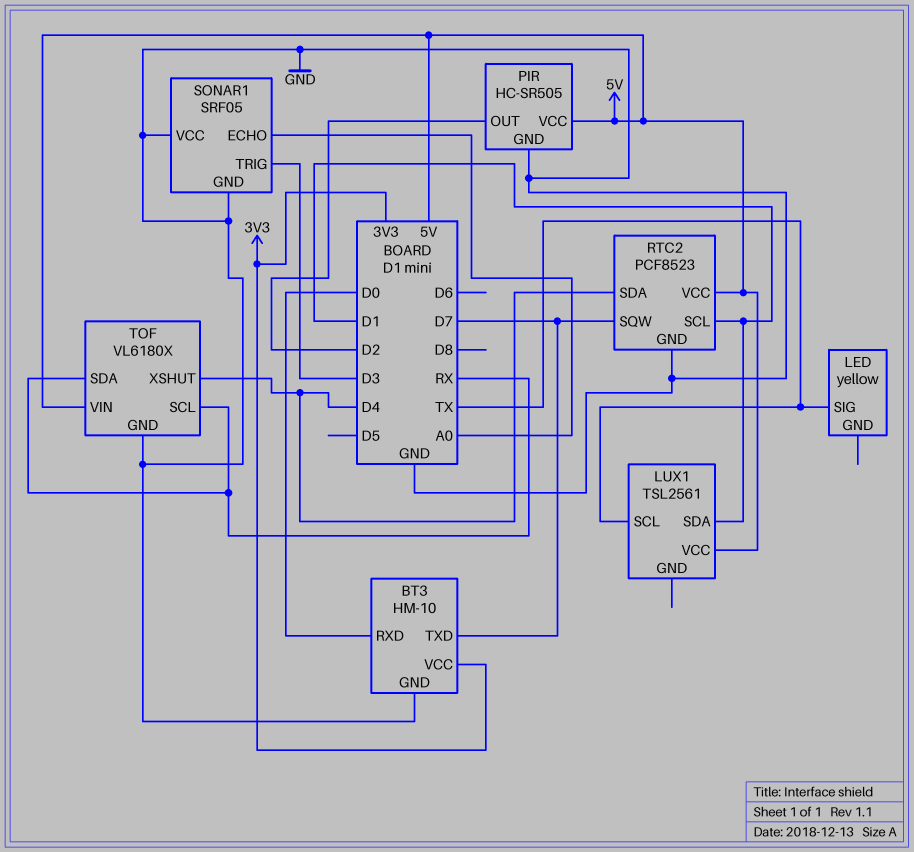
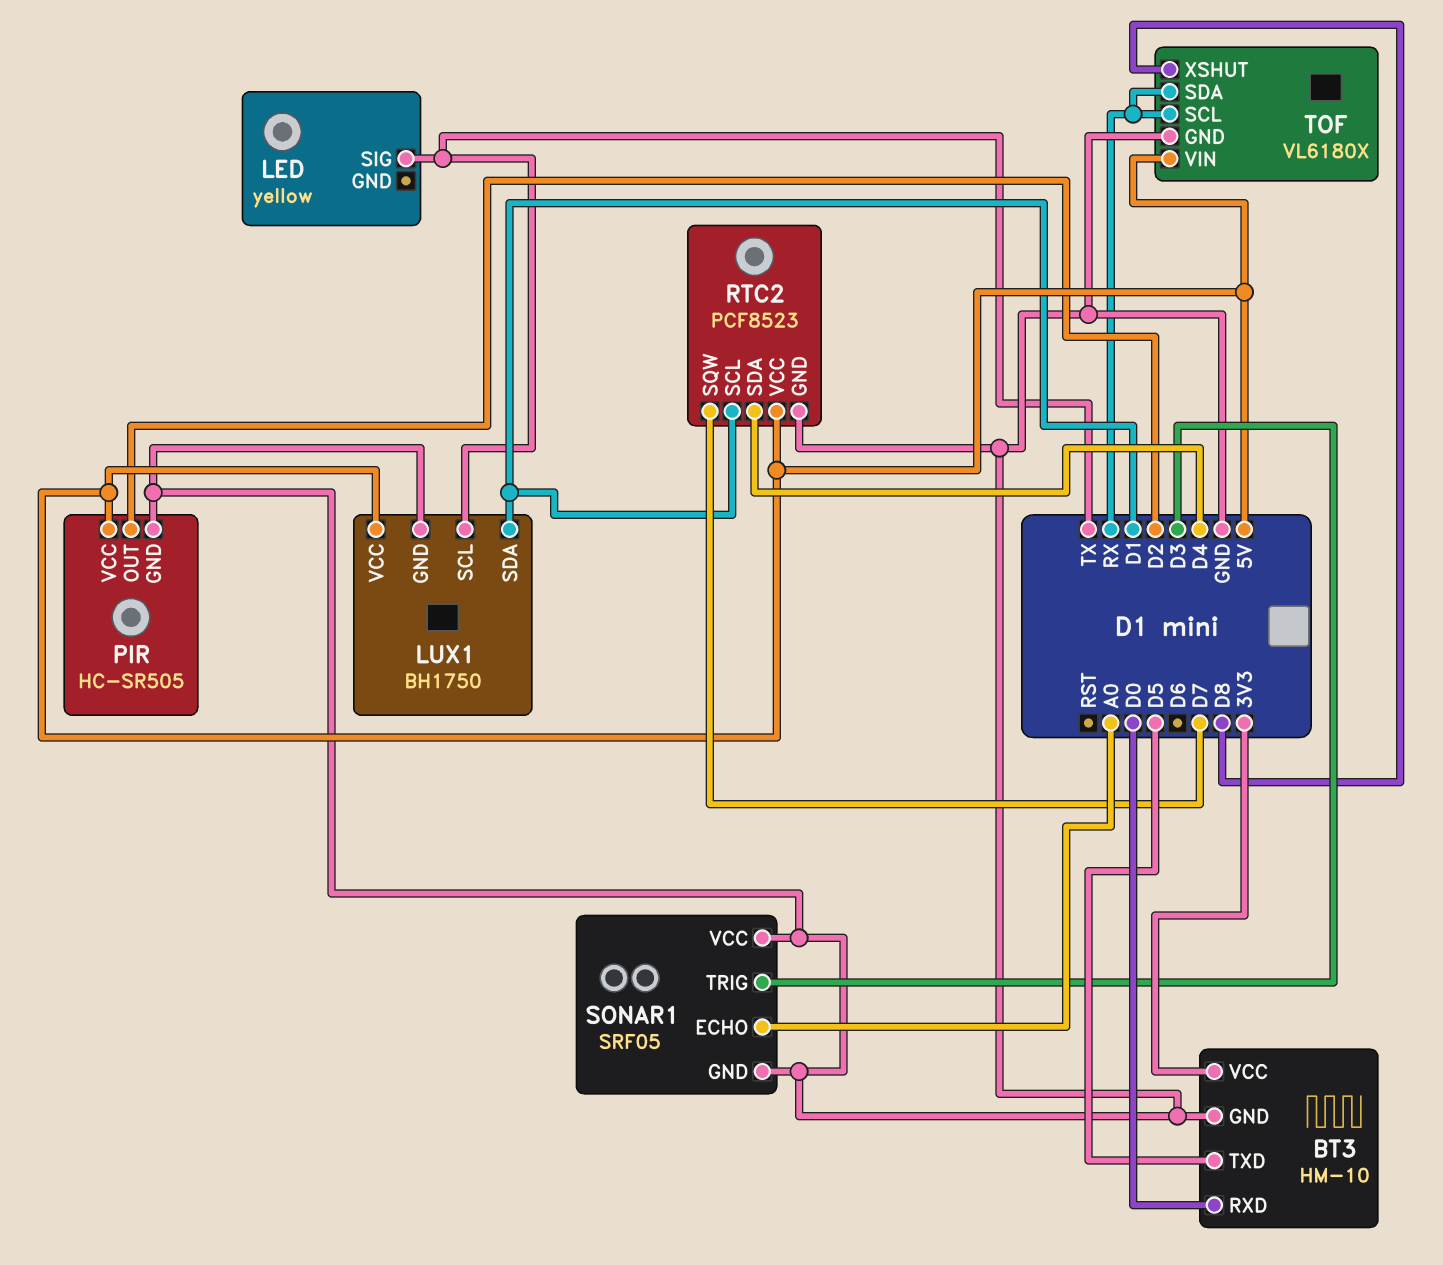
BT3 pin TXD: D7 -> D5
LUX1: TSL2561 -> BH1750
LUX1 pin GND: none -> GND
TOF pin XSHUT: D4 -> D8

